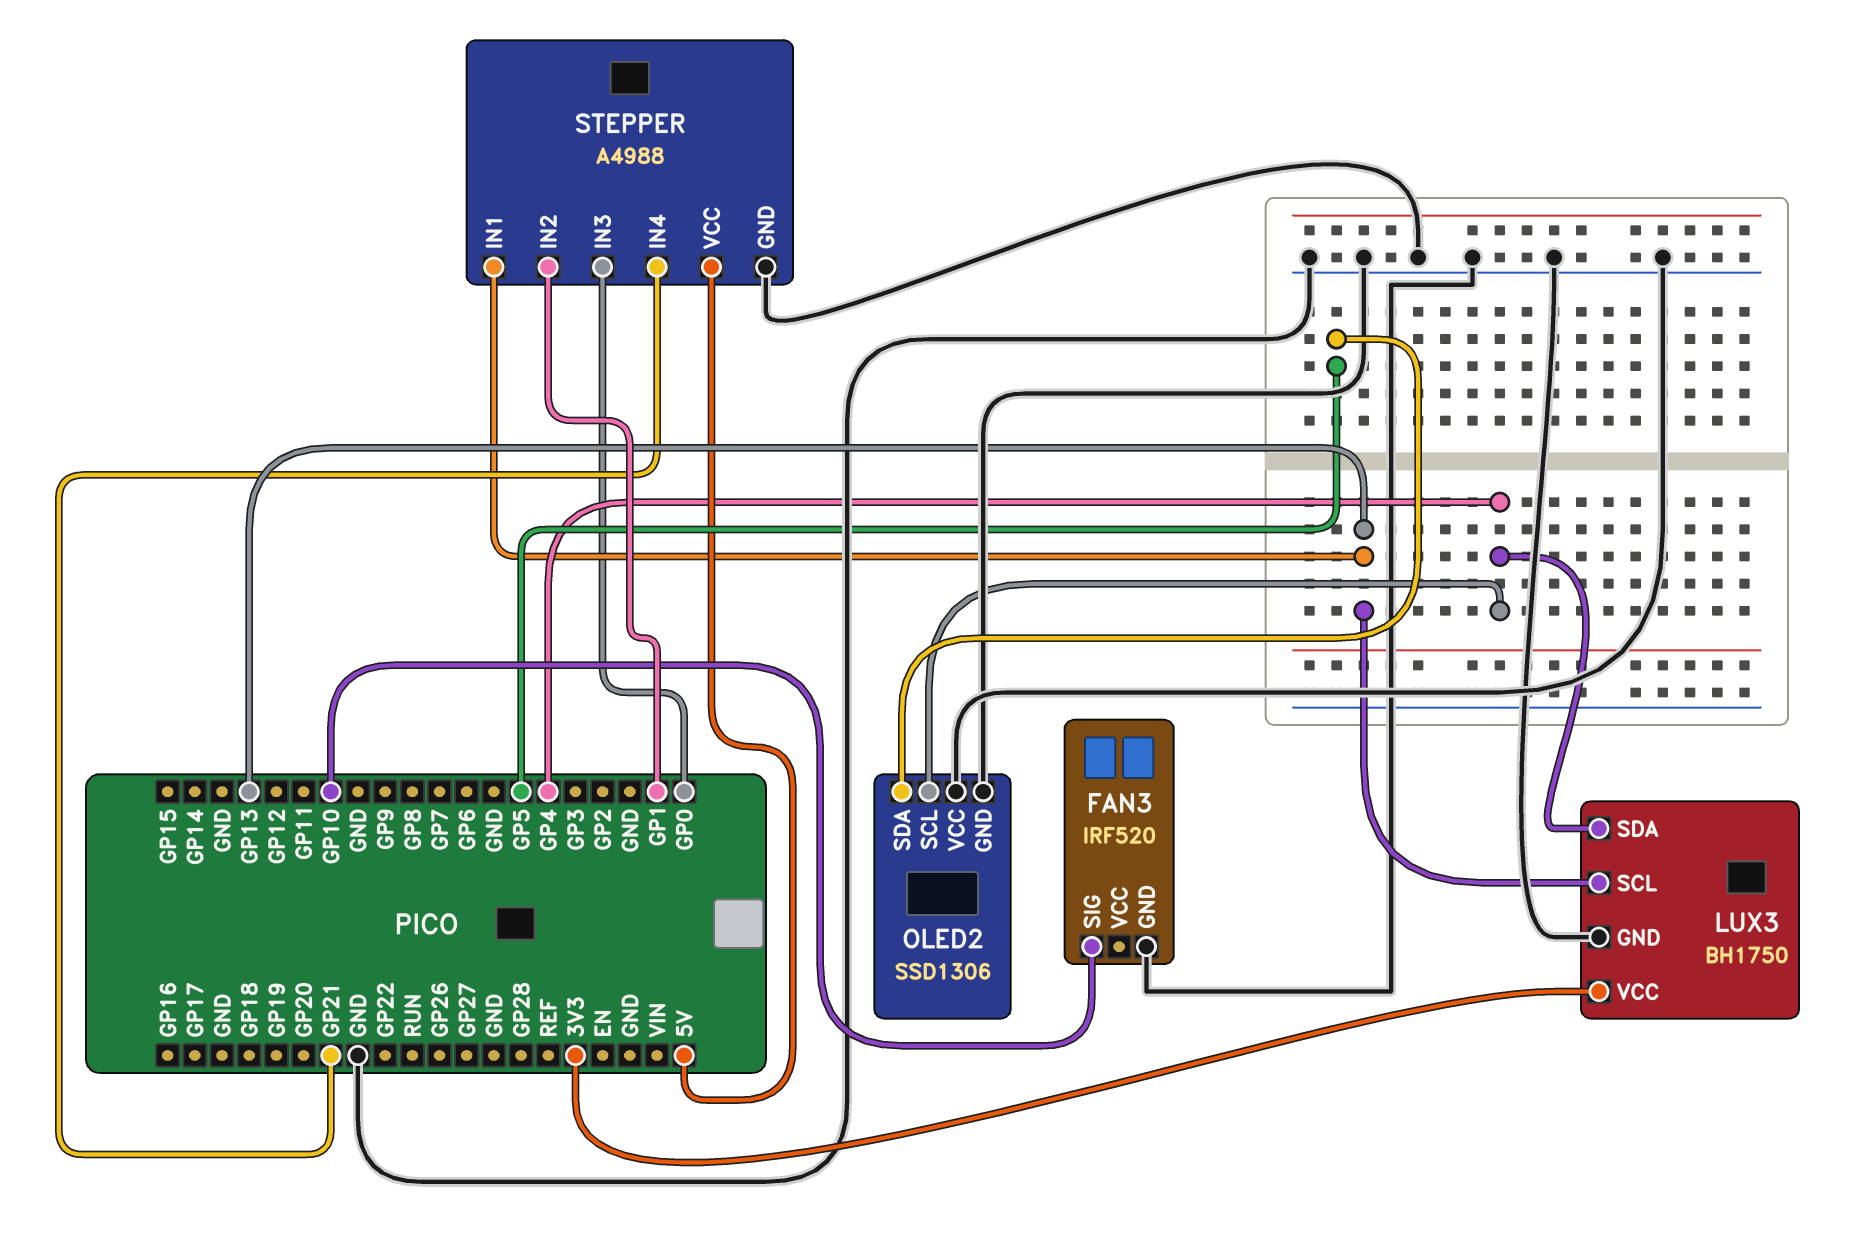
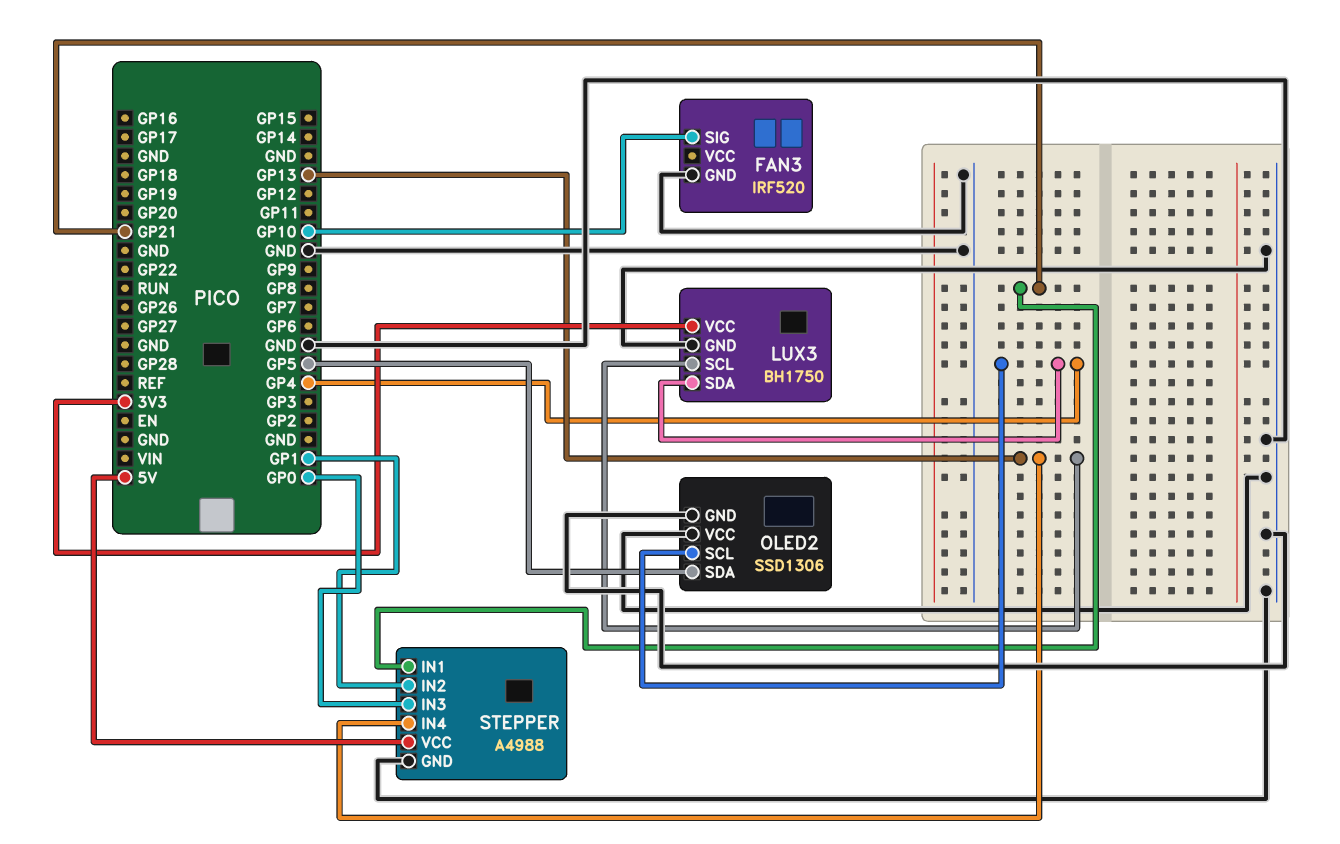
STEPPER pin IN1: GP13 -> GP21
STEPPER pin IN4: GP21 -> GP13

